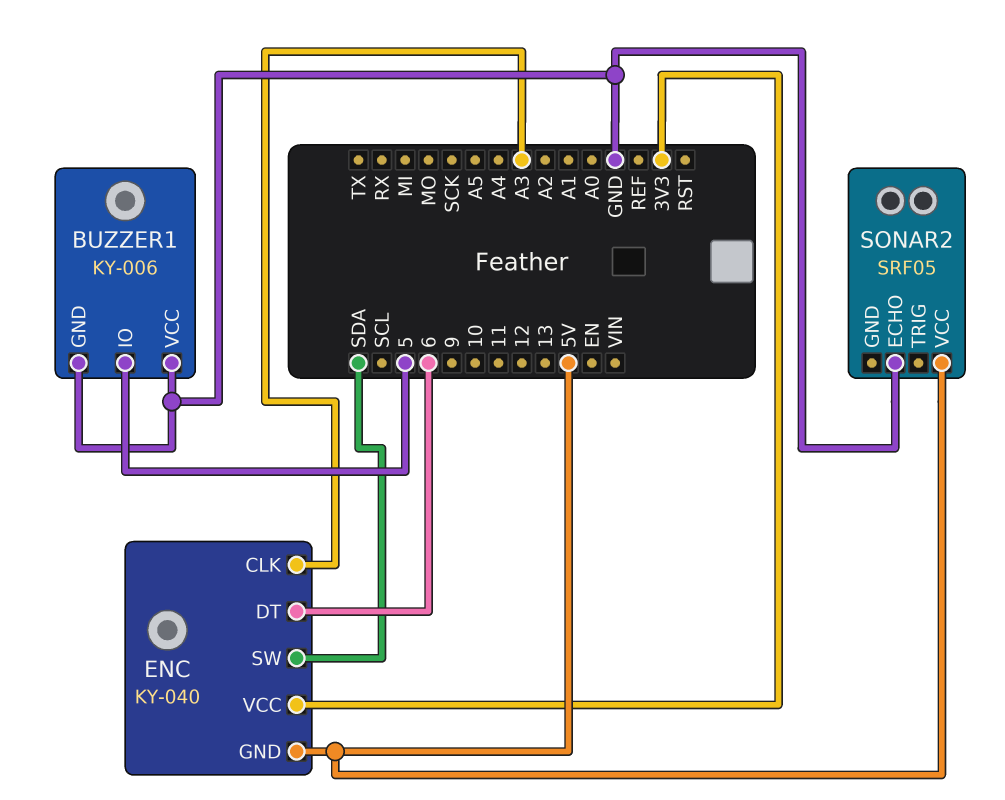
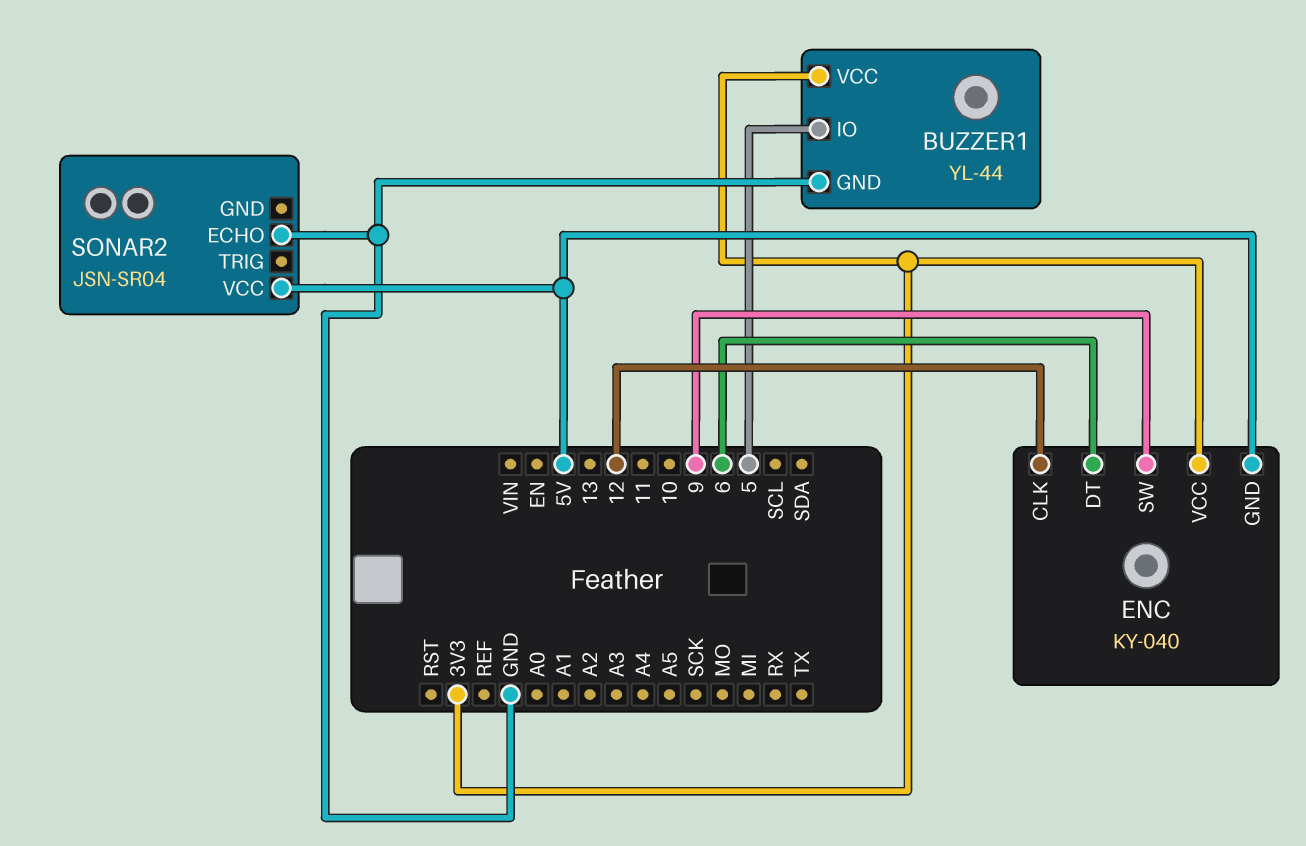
BUZZER1: KY-006 -> YL-44
BUZZER1 pin VCC: GND -> 3V3
ENC pin CLK: A3 -> 12
ENC pin SW: SDA -> 9
SONAR2: SRF05 -> JSN-SR04

